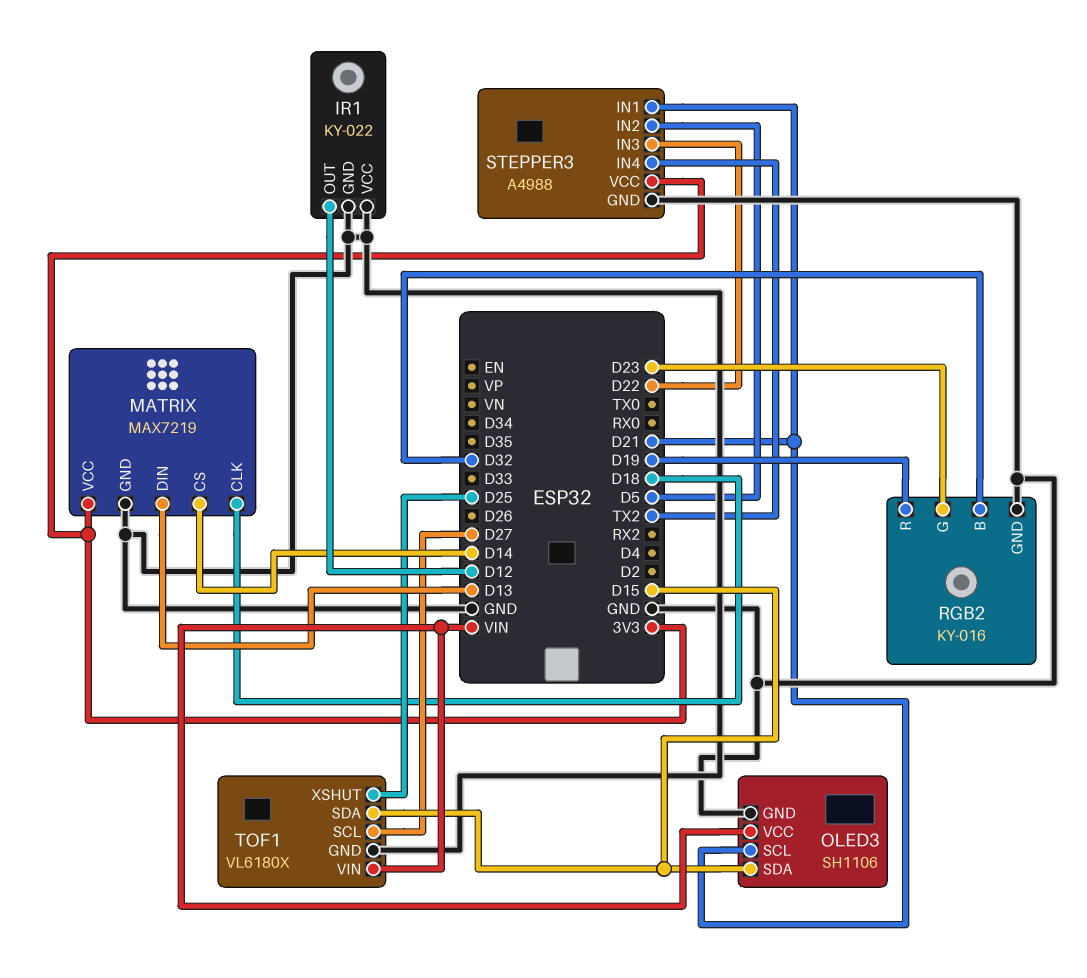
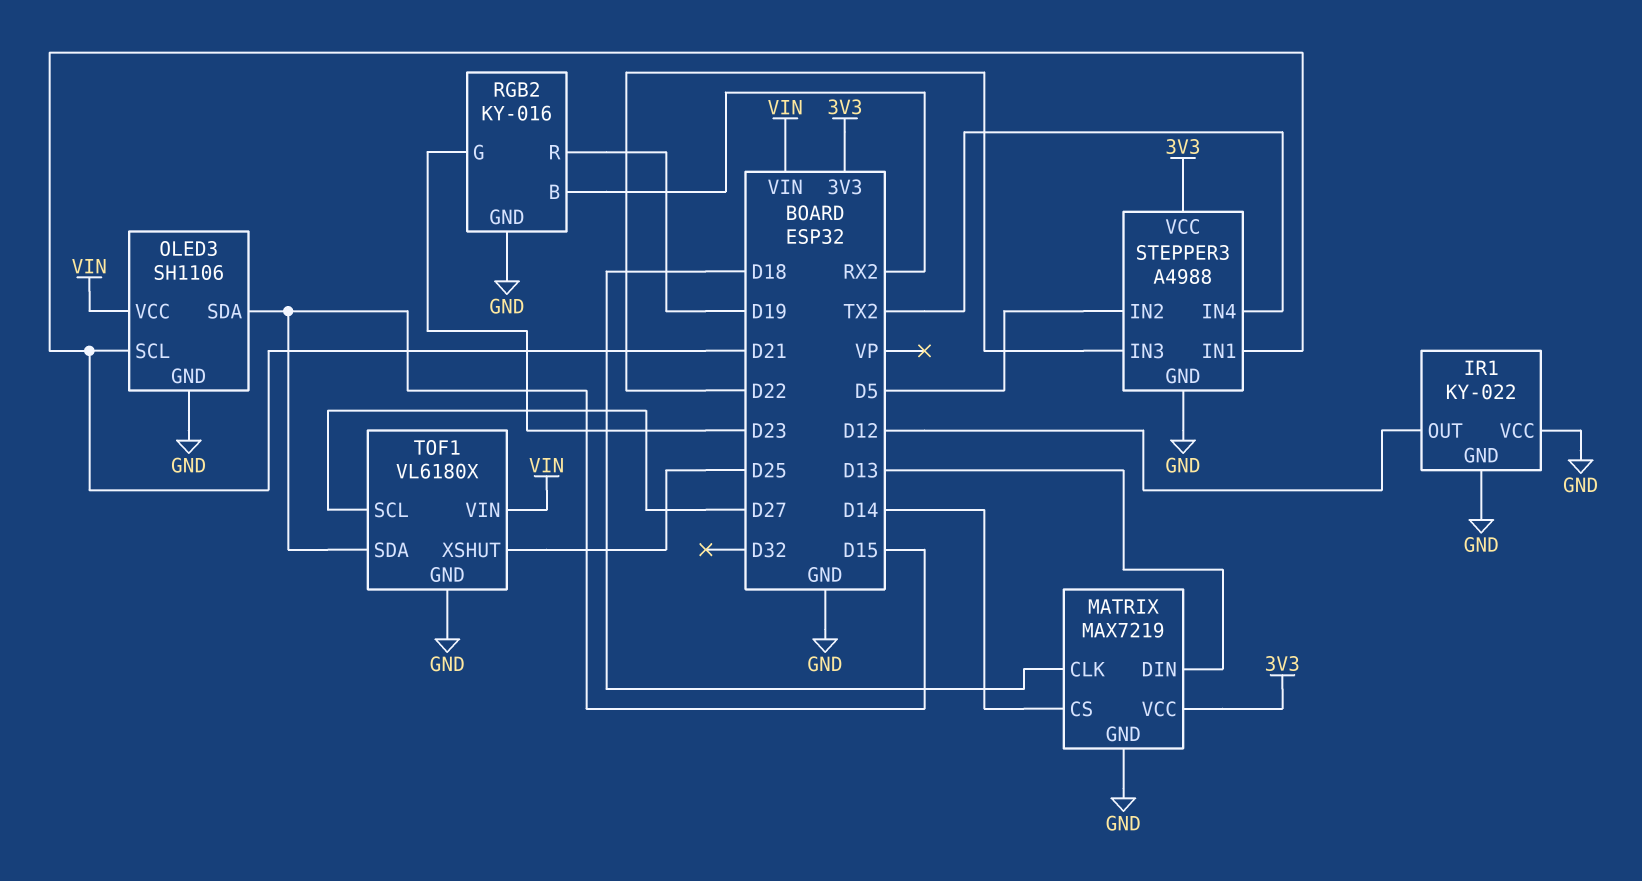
RGB2 pin B: D32 -> RX2

